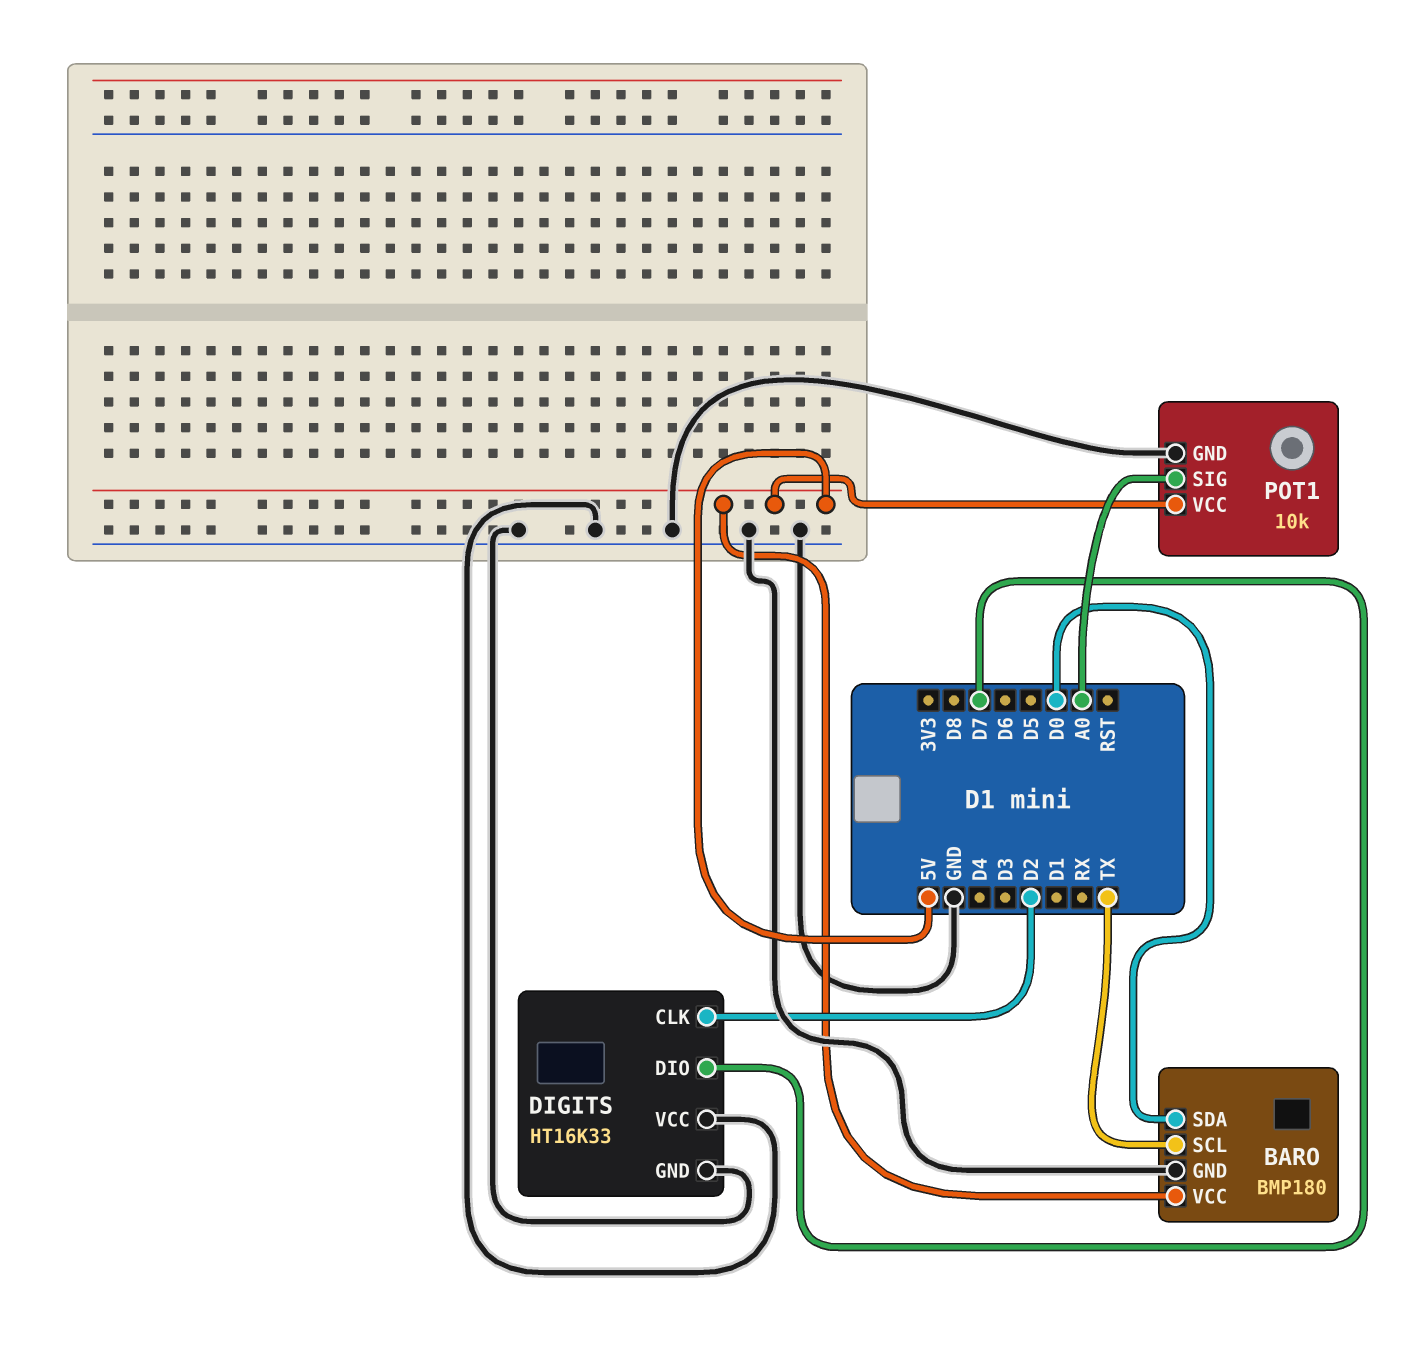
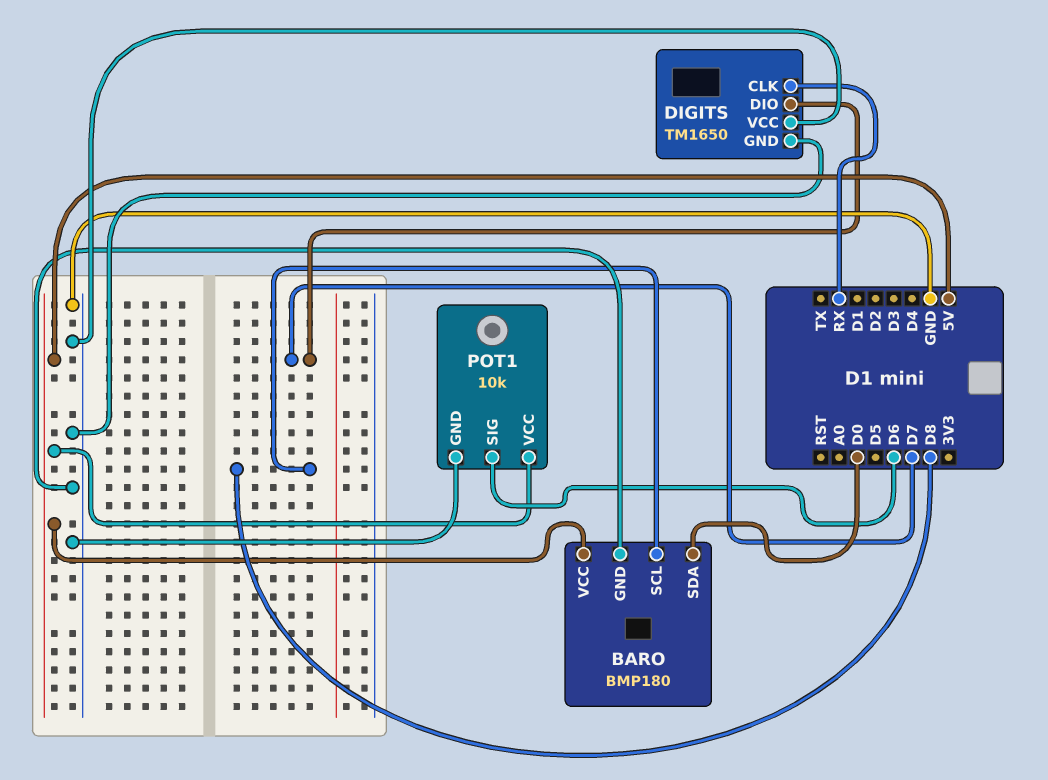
BARO pin SCL: TX -> D8
DIGITS: HT16K33 -> TM1650
DIGITS pin CLK: D2 -> RX
POT1 pin SIG: A0 -> D6

